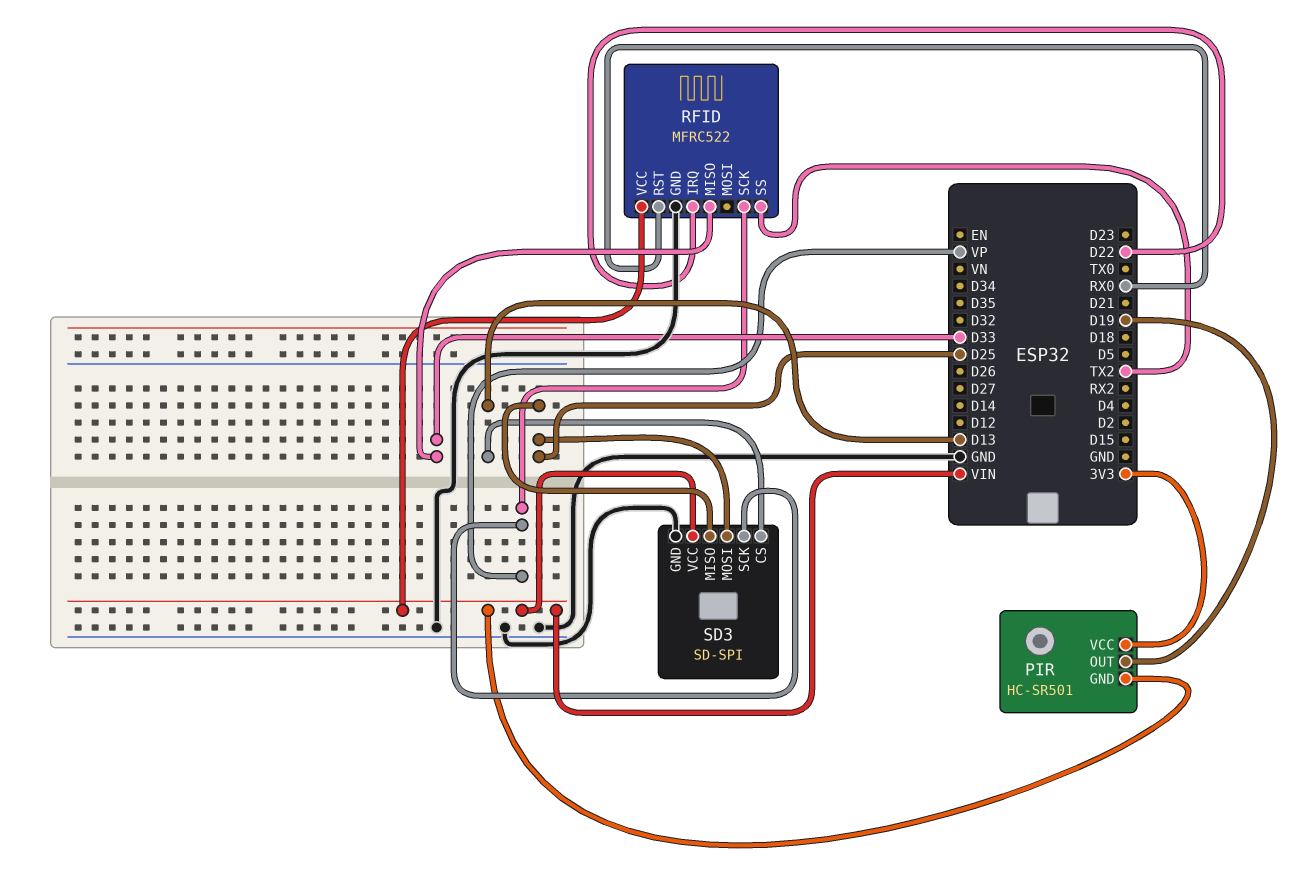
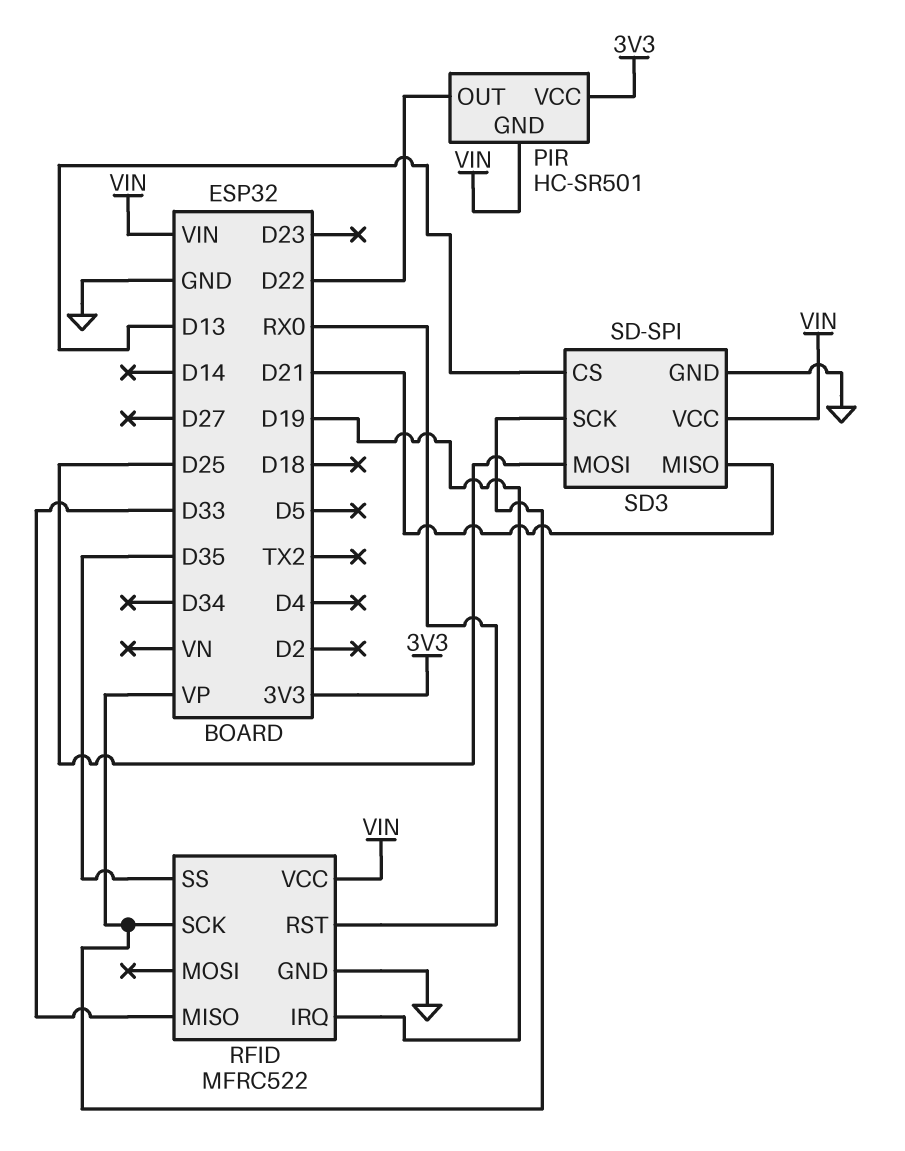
PIR pin OUT: D19 -> D22
RFID pin IRQ: D22 -> D19
RFID pin SS: TX2 -> D35
SD3 pin MISO: D25 -> D21

